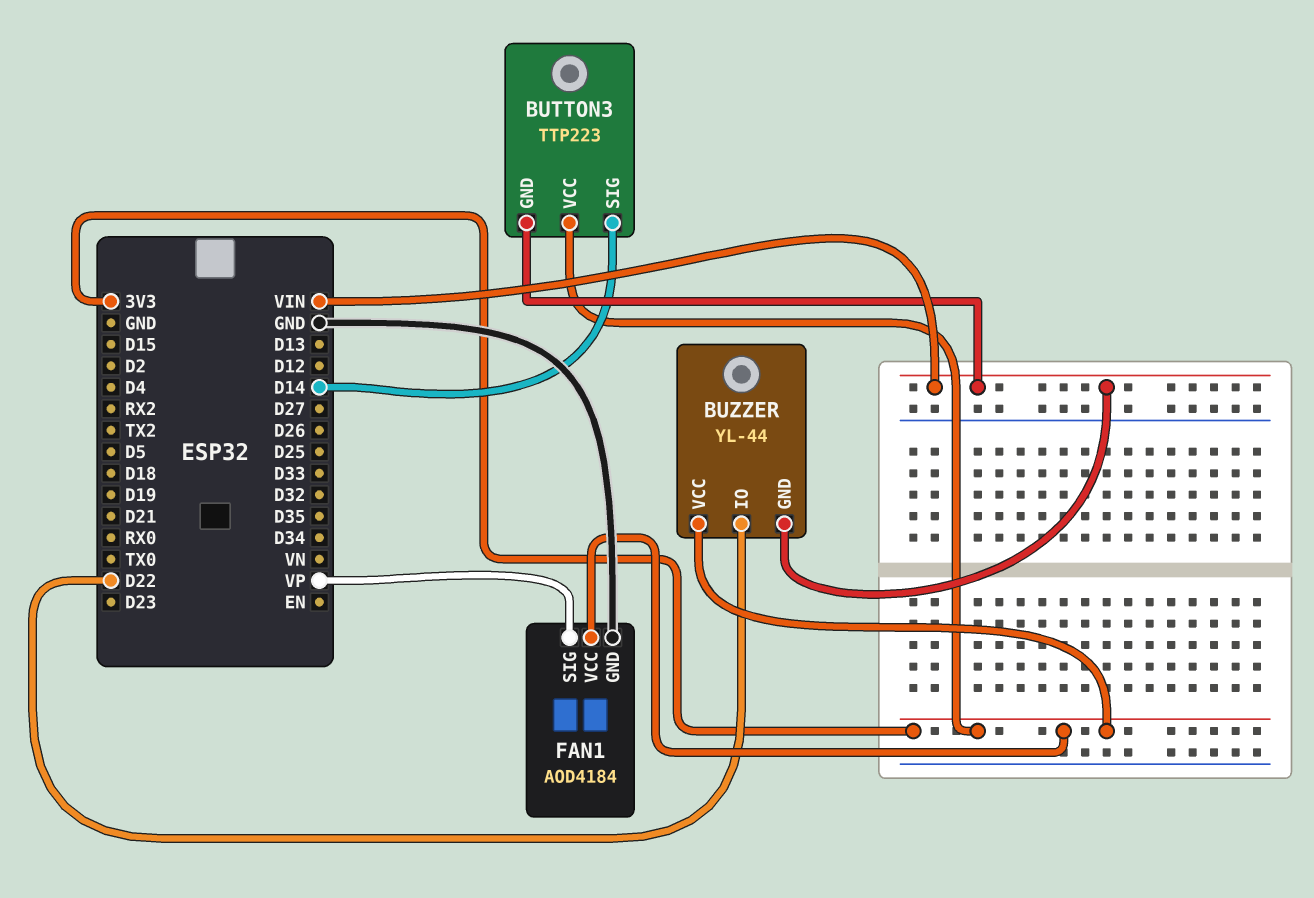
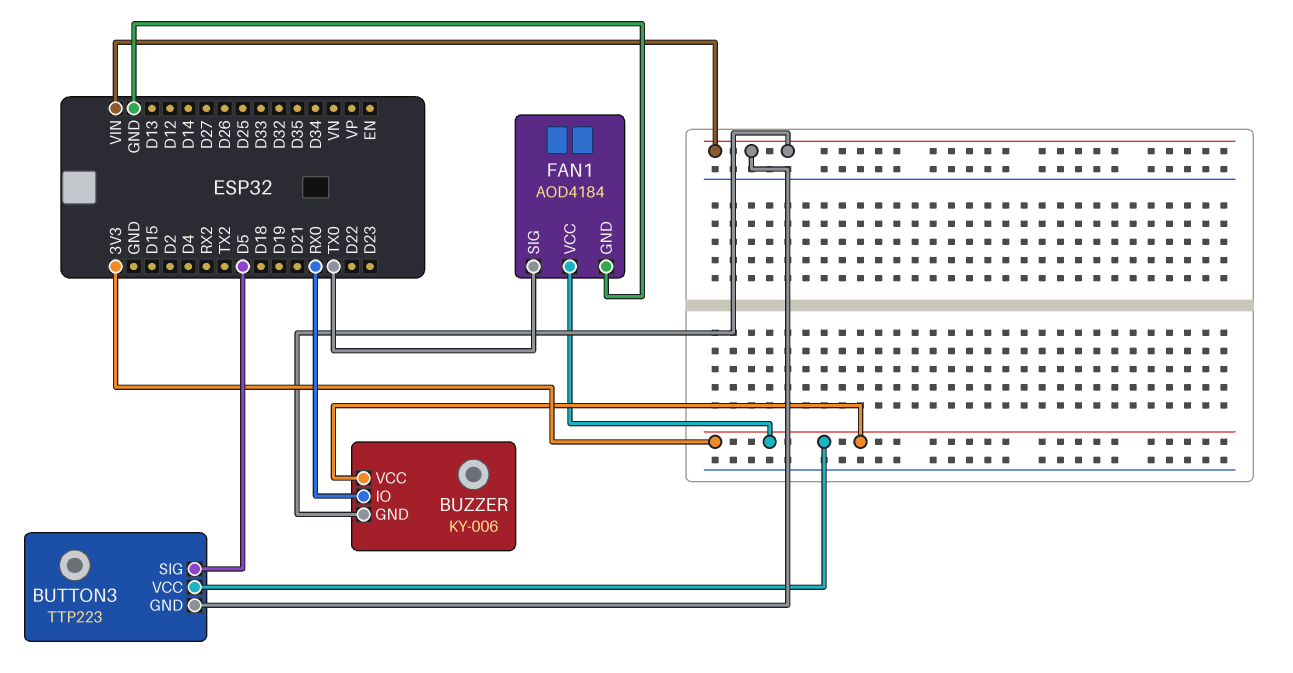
BUTTON3 pin SIG: D14 -> D5
BUZZER: YL-44 -> KY-006
BUZZER pin IO: D22 -> RX0
FAN1 pin SIG: VP -> TX0

